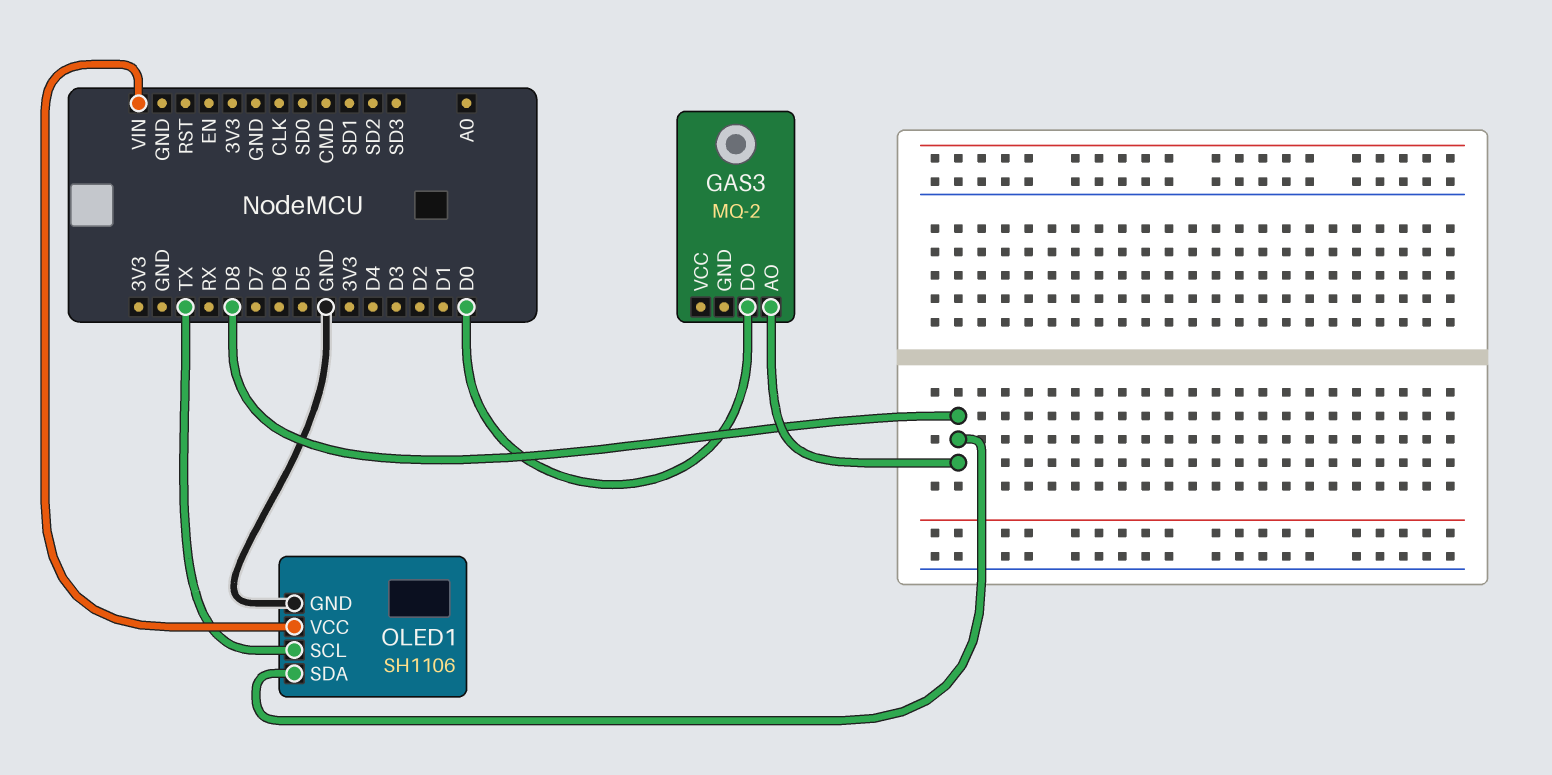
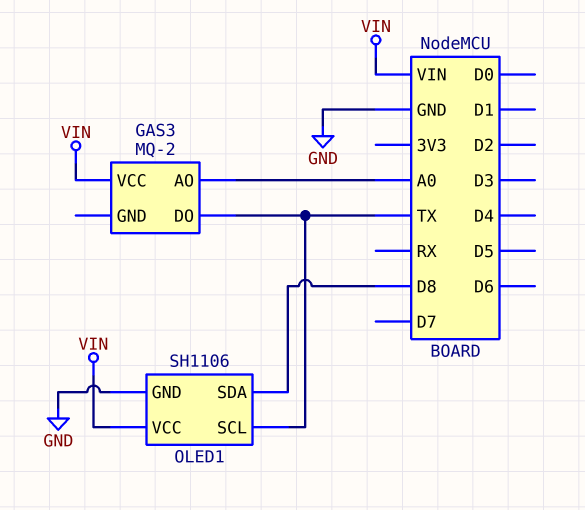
GAS3 pin AO: D8 -> A0
GAS3 pin DO: D0 -> TX
GAS3 pin VCC: none -> VIN

